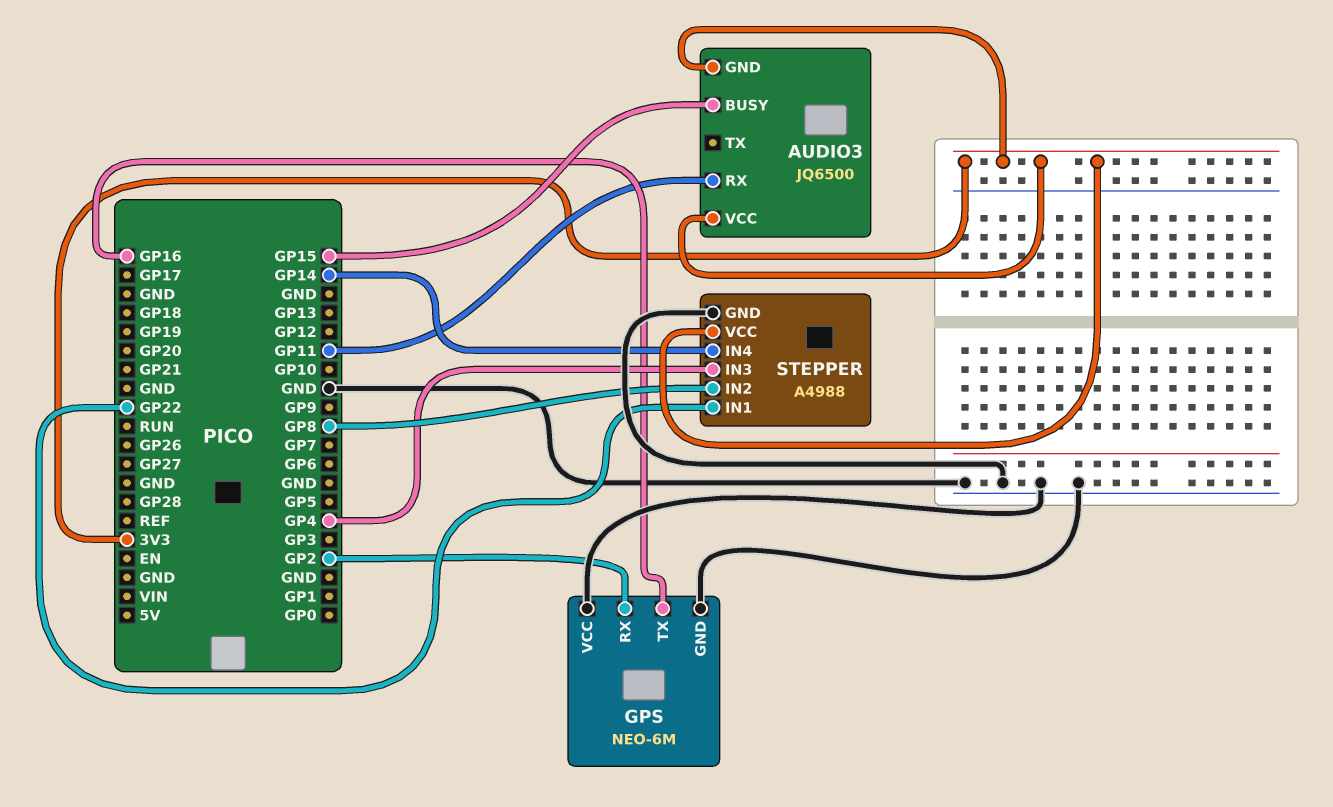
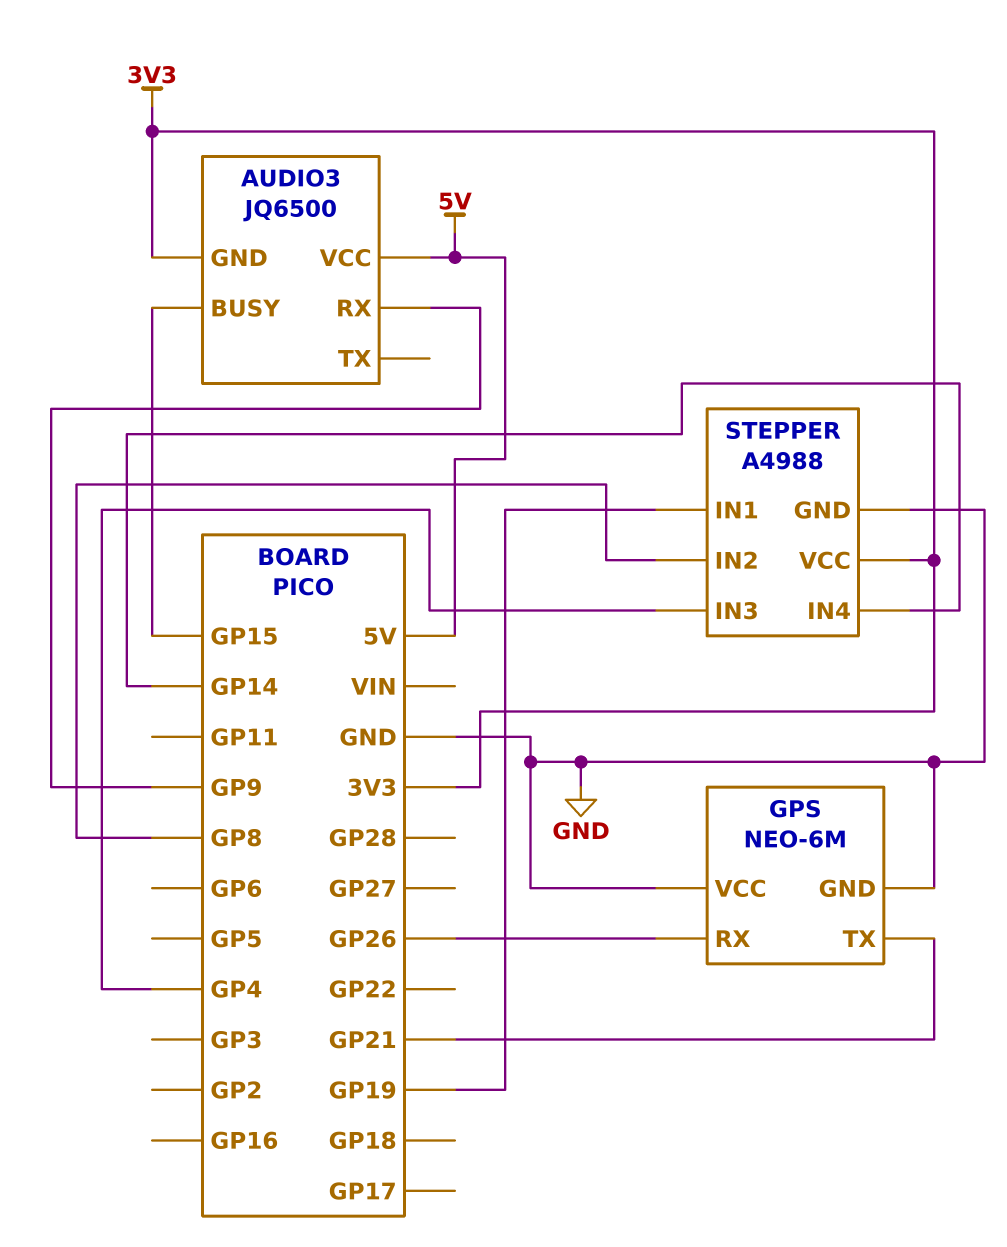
AUDIO3 pin RX: GP11 -> GP9
AUDIO3 pin VCC: 3V3 -> 5V
GPS pin RX: GP2 -> GP26
GPS pin TX: GP16 -> GP21
STEPPER pin IN1: GP22 -> GP19

